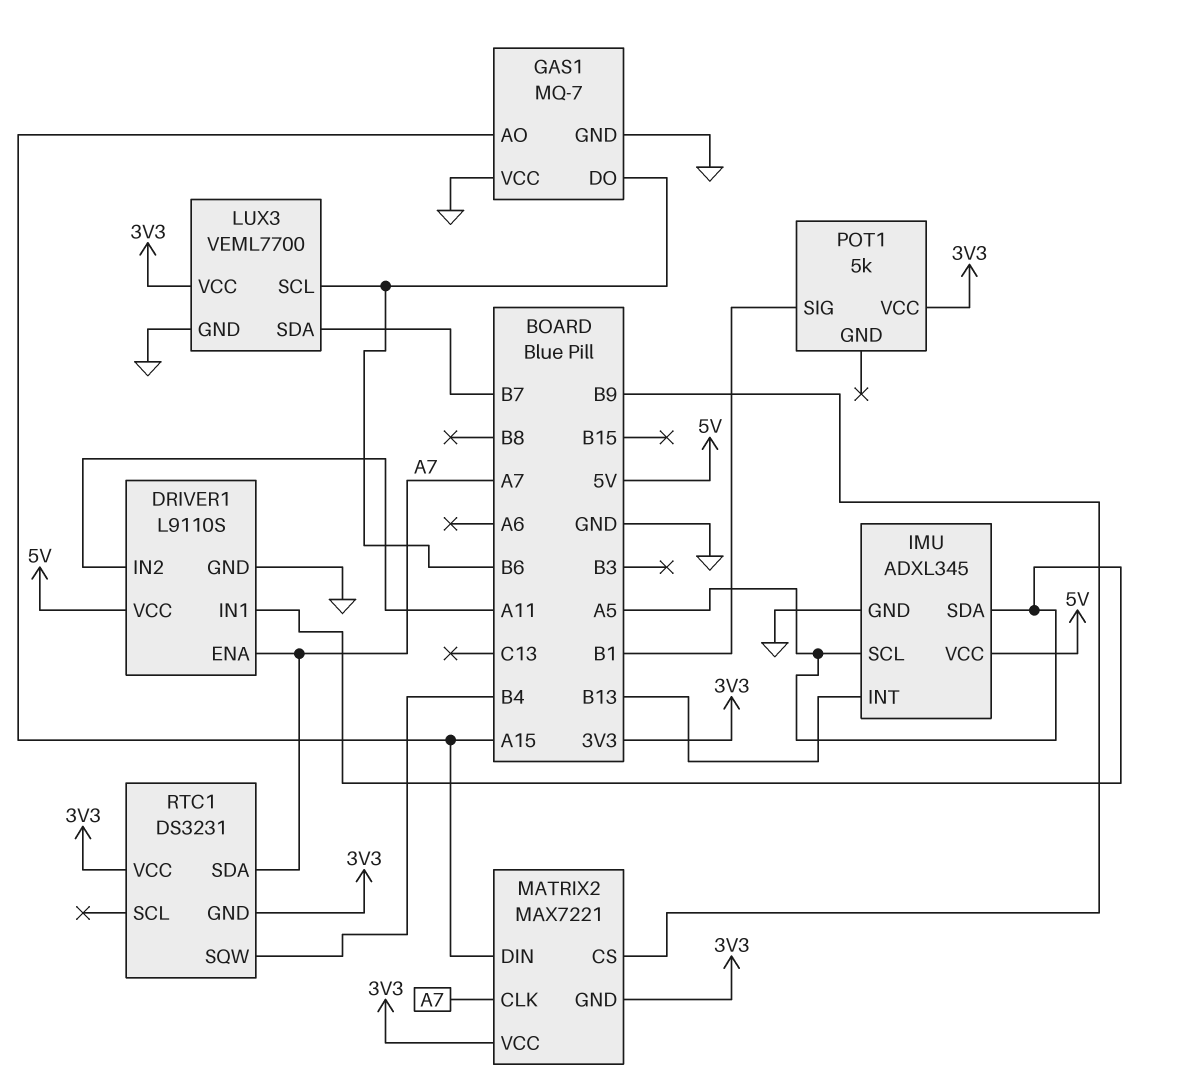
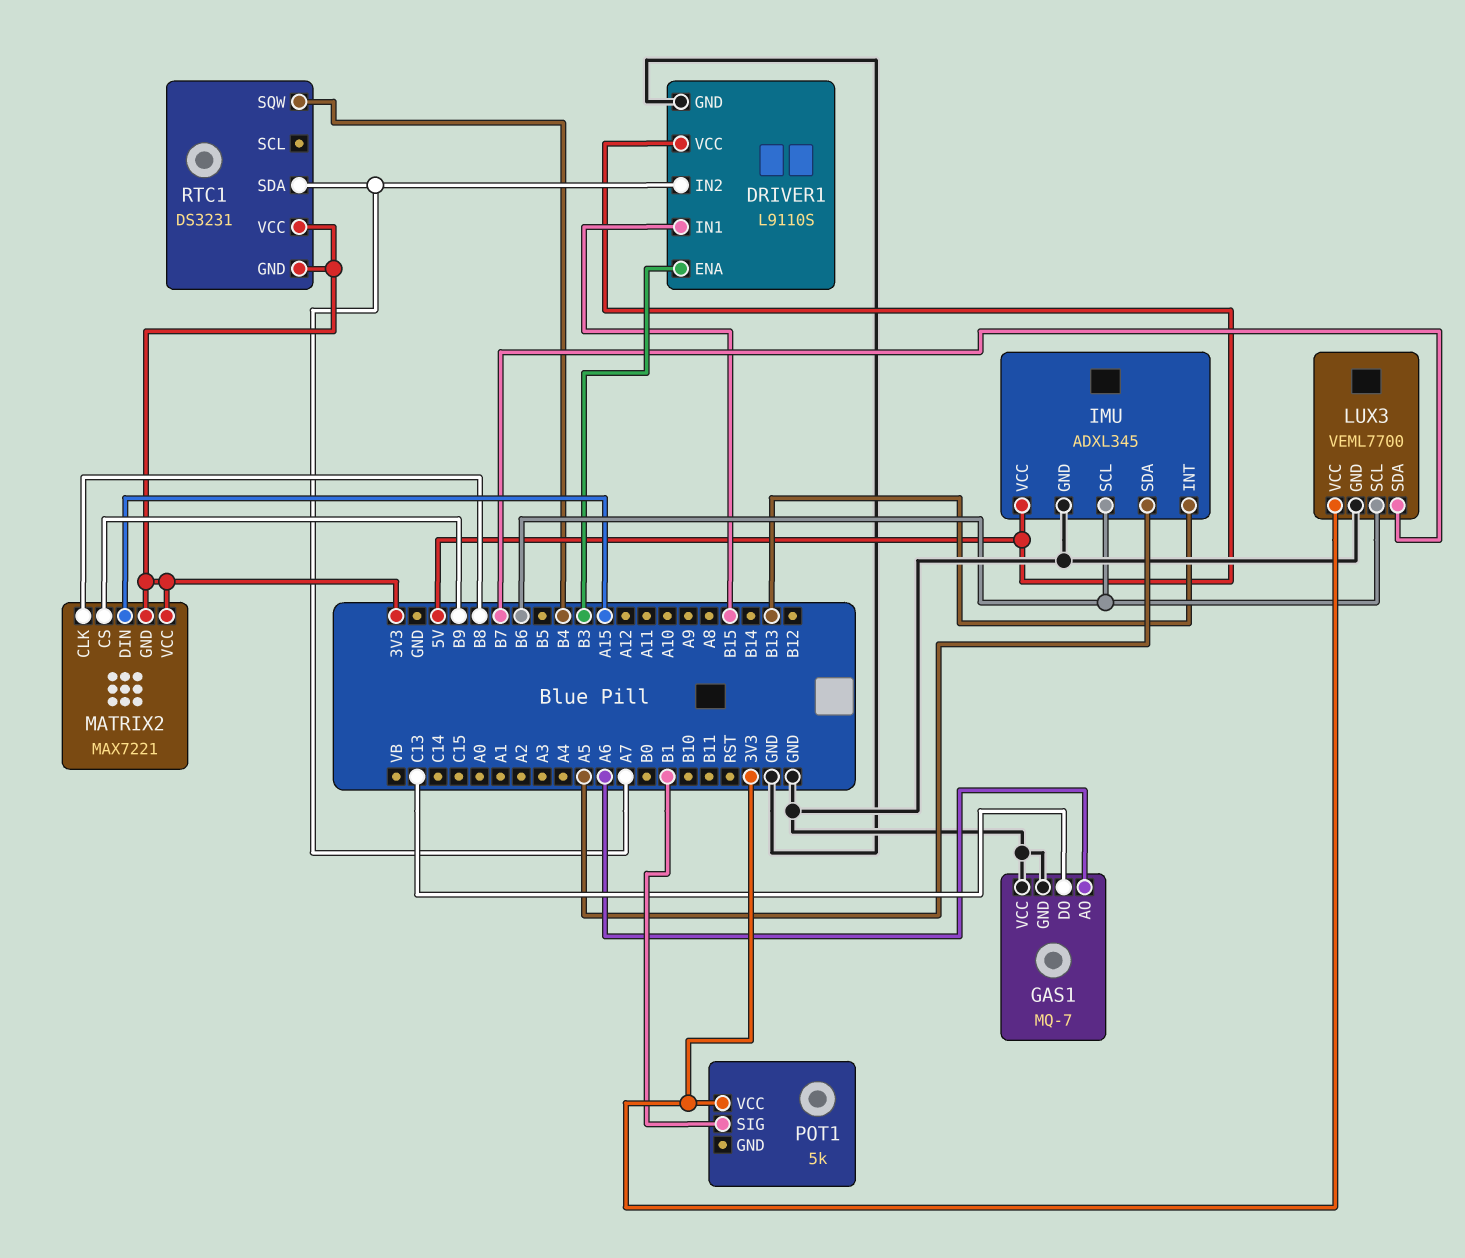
DRIVER1 pin ENA: A7 -> B3
DRIVER1 pin IN1: A5 -> B15
DRIVER1 pin IN2: A11 -> A7
GAS1 pin AO: A15 -> A6
GAS1 pin DO: B6 -> C13
IMU pin SCL: A5 -> B6
MATRIX2 pin CLK: A7 -> B8

